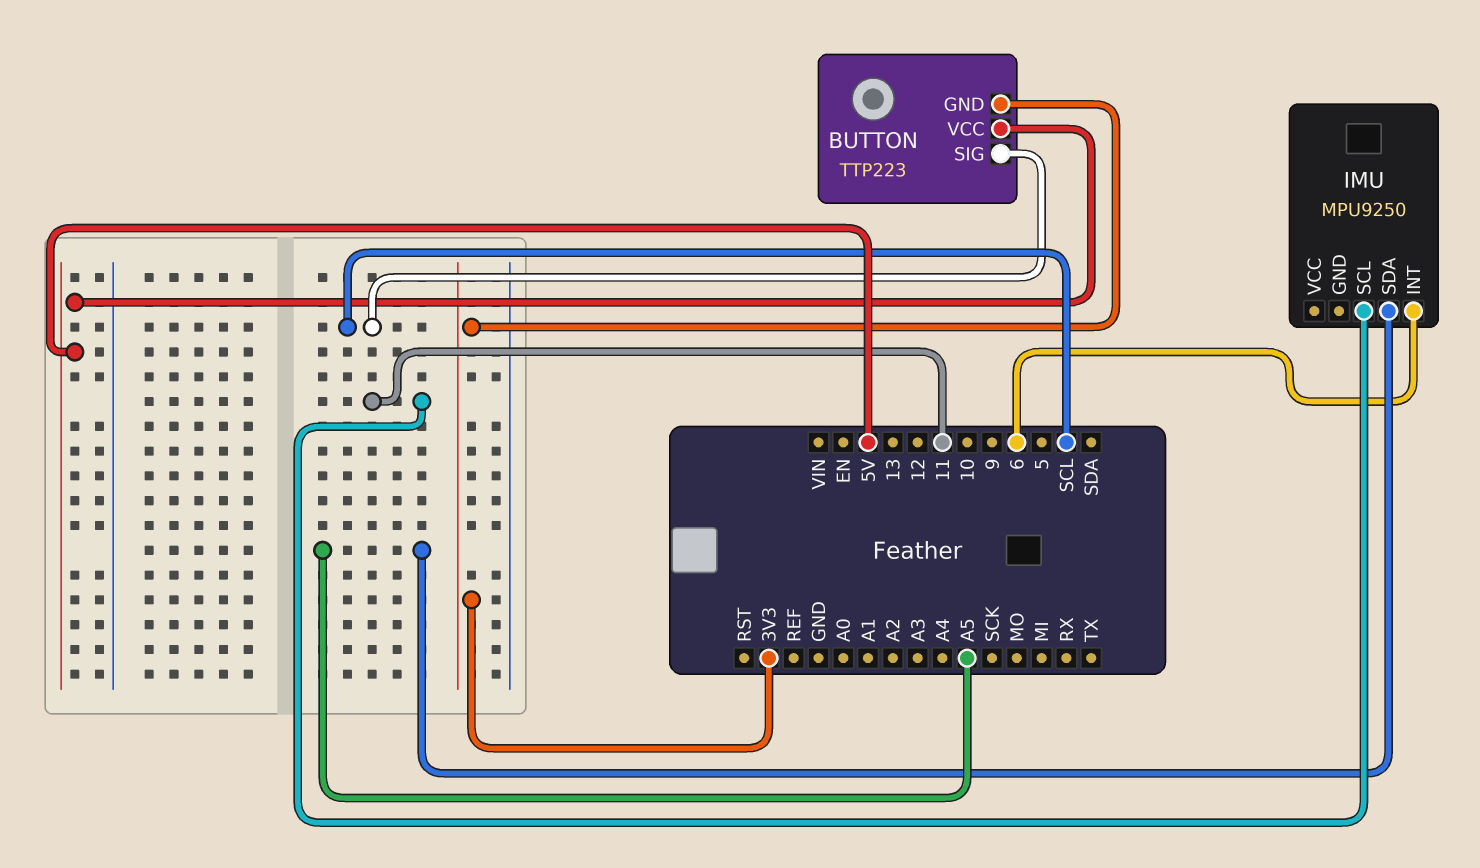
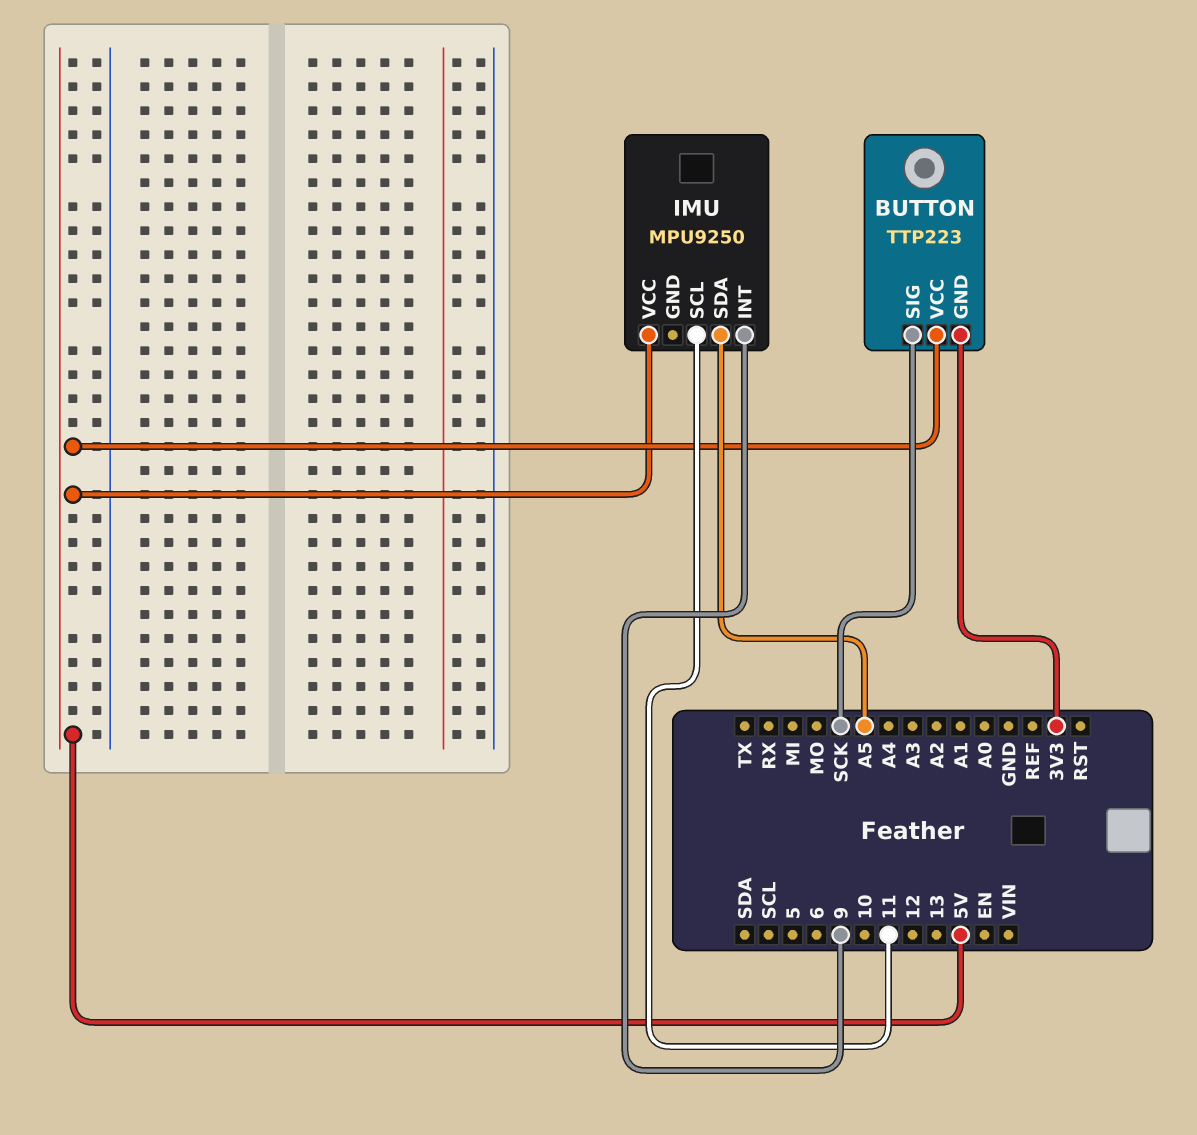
BUTTON pin SIG: SCL -> SCK
IMU pin INT: 6 -> 9
IMU pin VCC: none -> 5V

